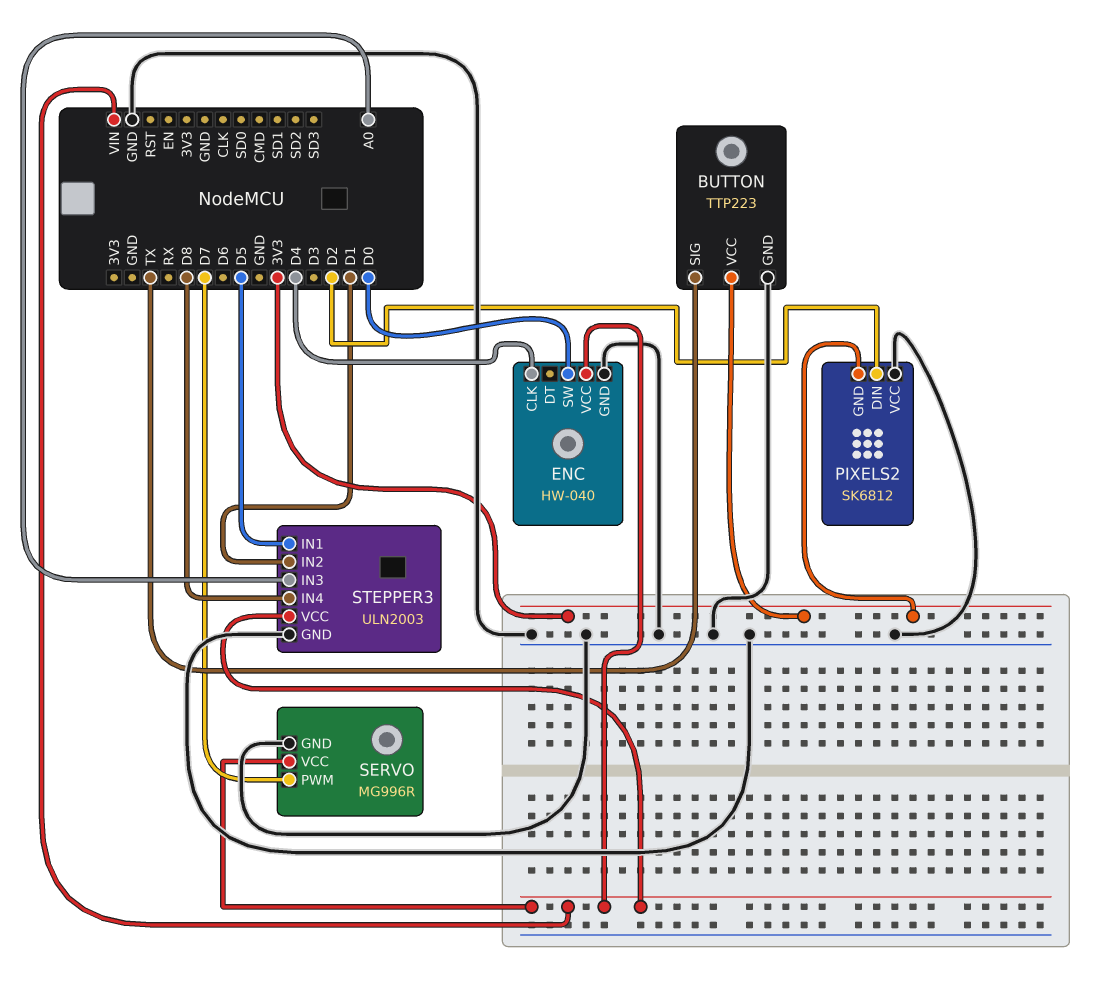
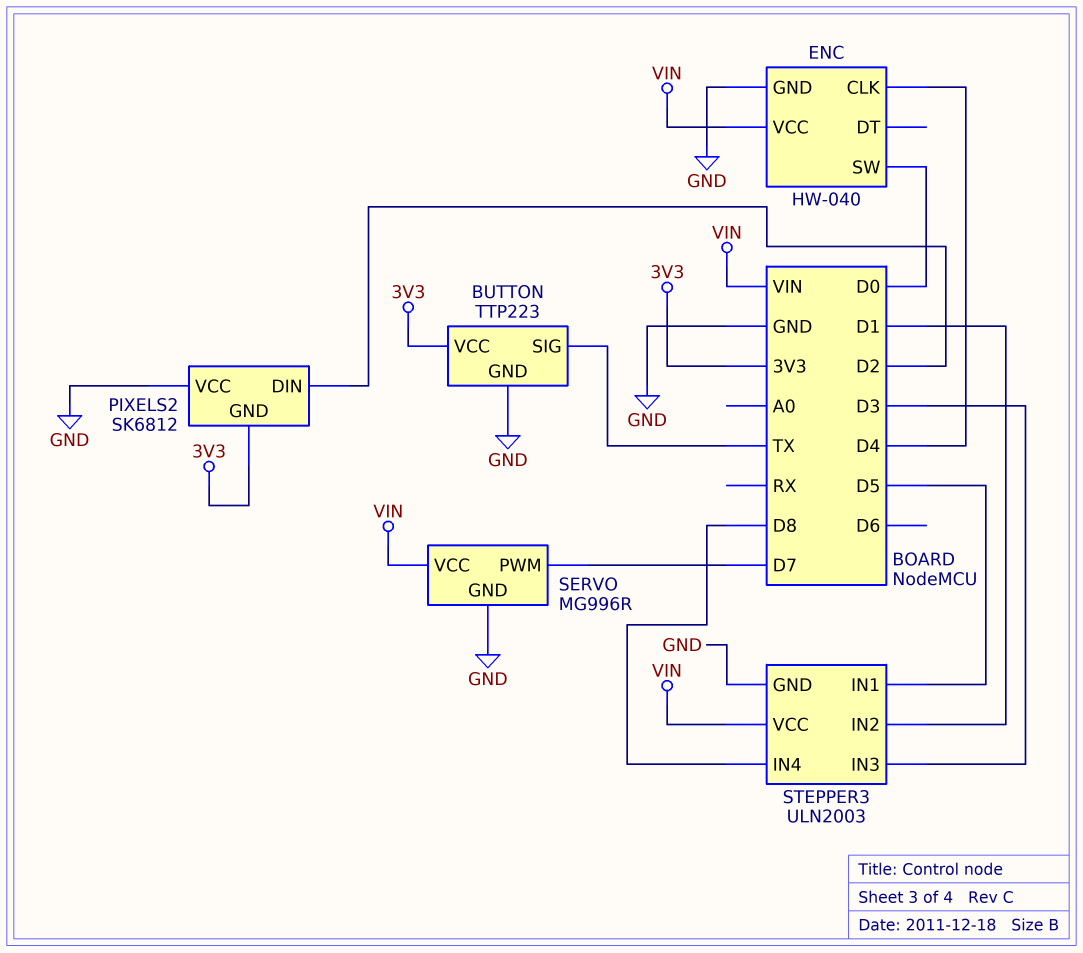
STEPPER3 pin IN3: A0 -> D3

